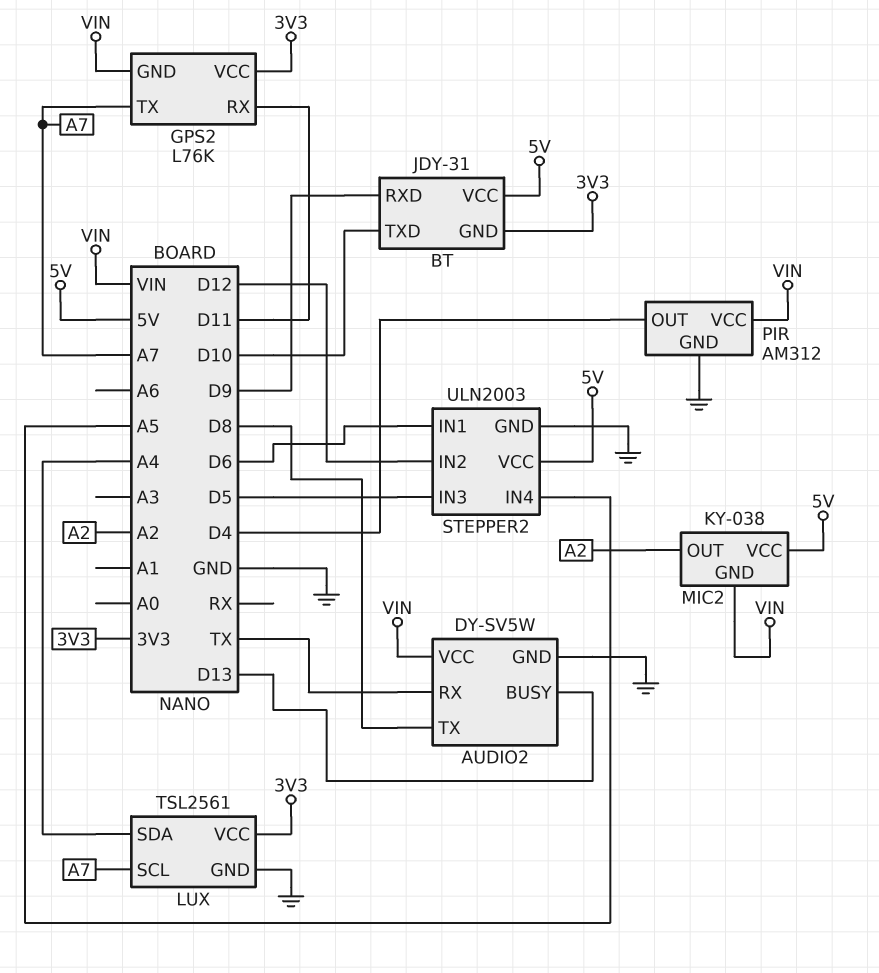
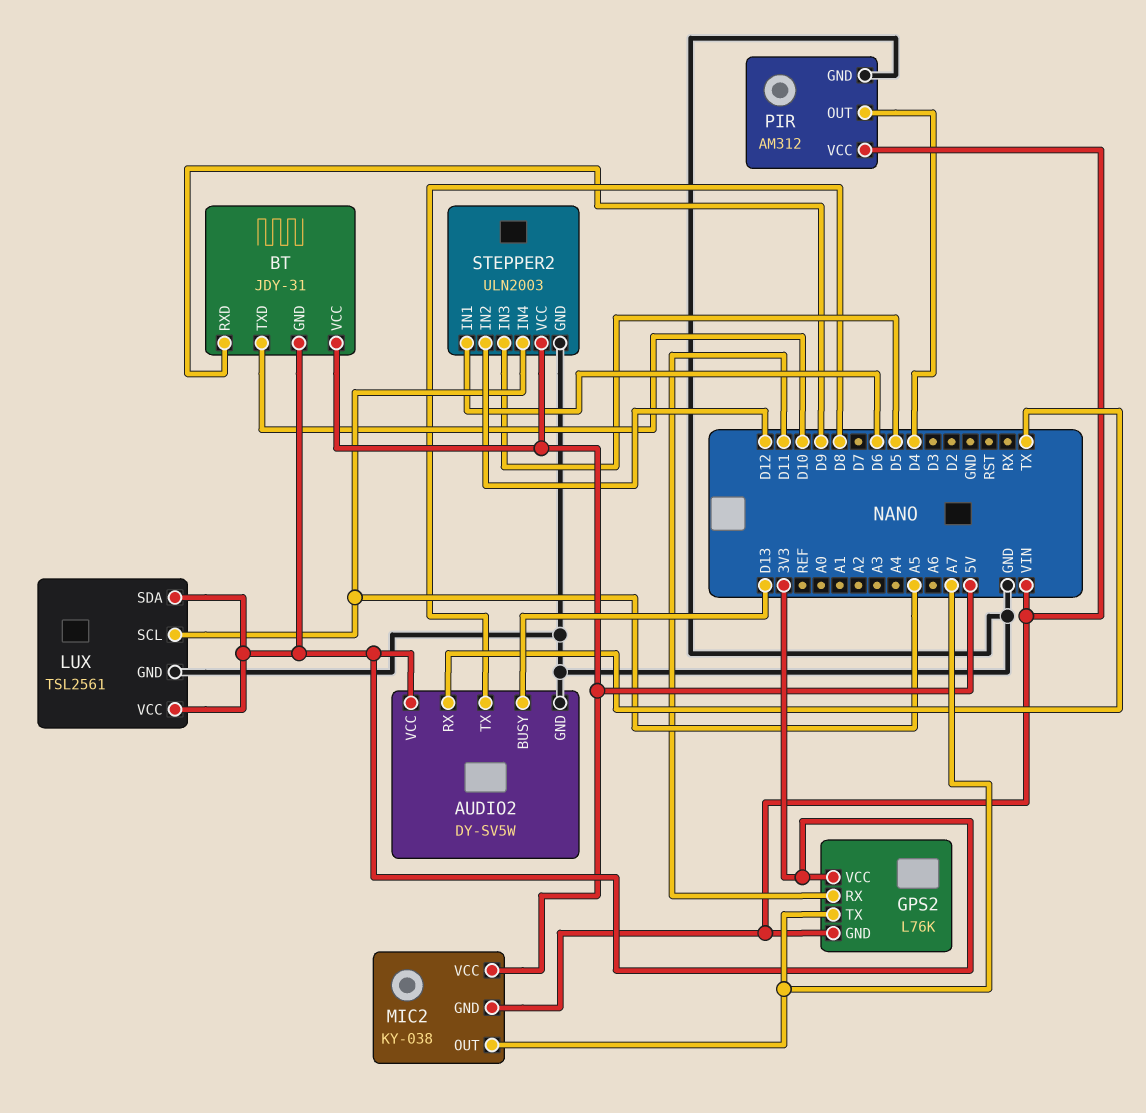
AUDIO2 pin VCC: VIN -> 3V3
LUX pin SCL: A7 -> A5
LUX pin SDA: A4 -> 3V3
MIC2 pin OUT: A2 -> A7

